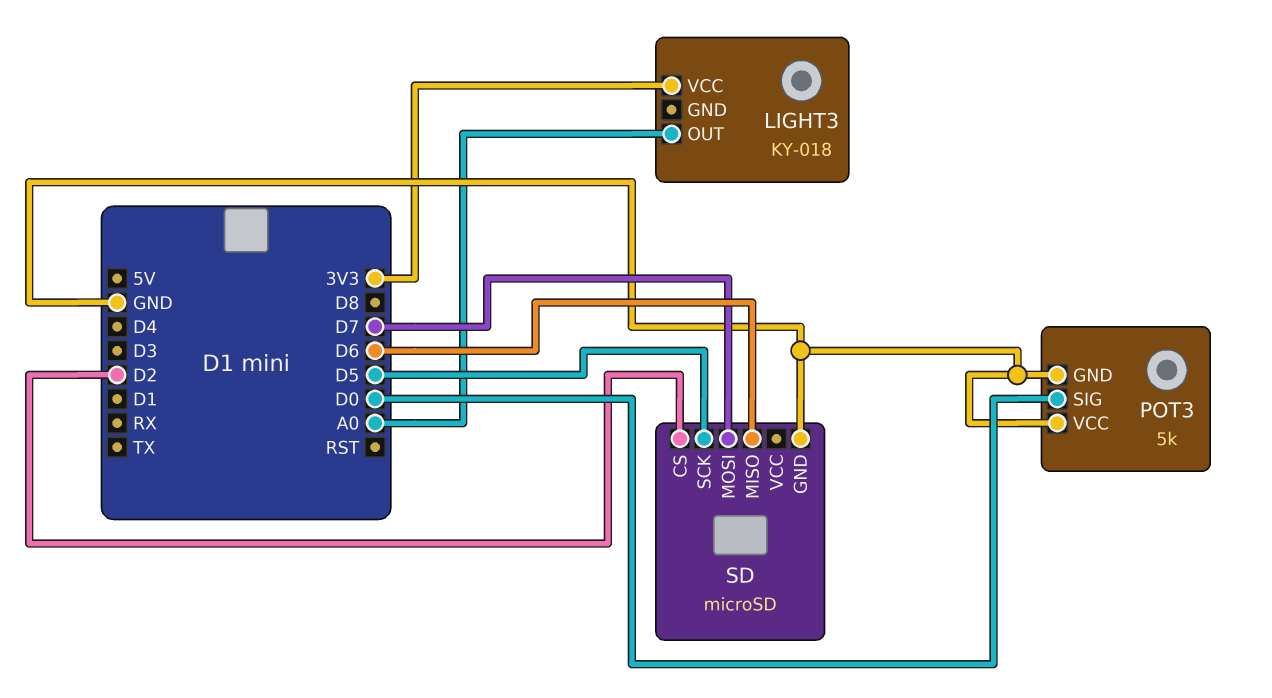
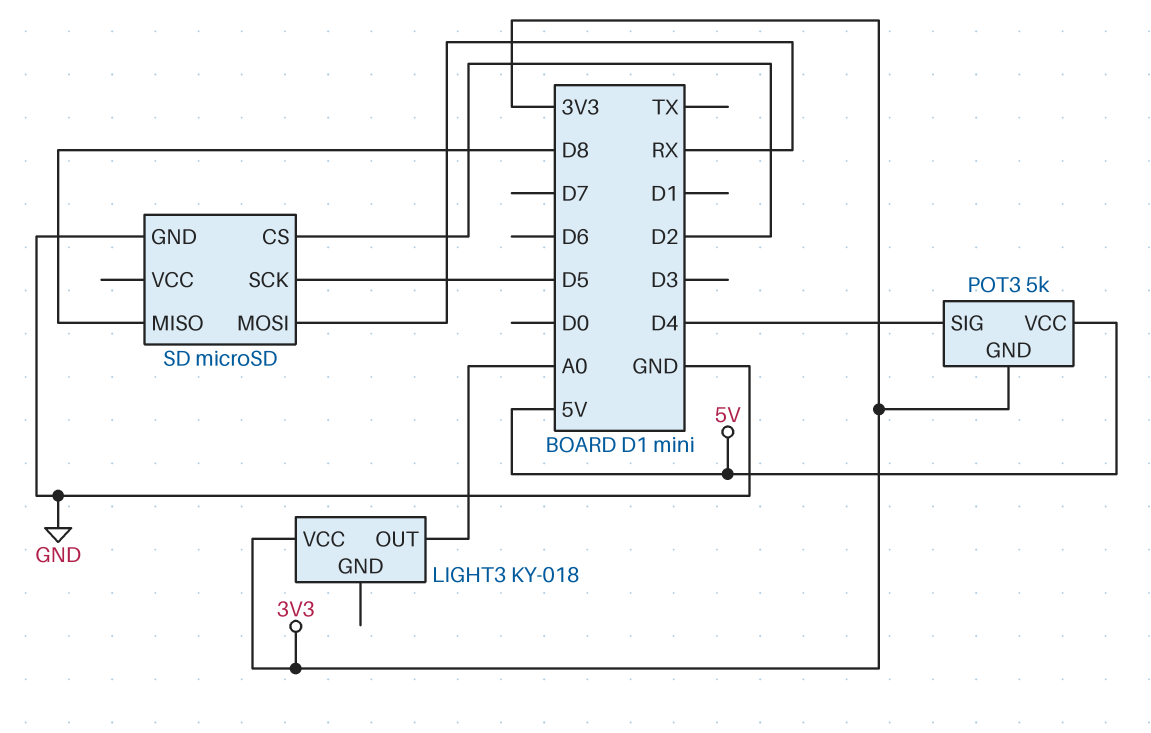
POT3 pin GND: GND -> 3V3
POT3 pin SIG: D0 -> D4
POT3 pin VCC: GND -> 5V
SD pin MISO: D6 -> D8
SD pin MOSI: D7 -> RX

